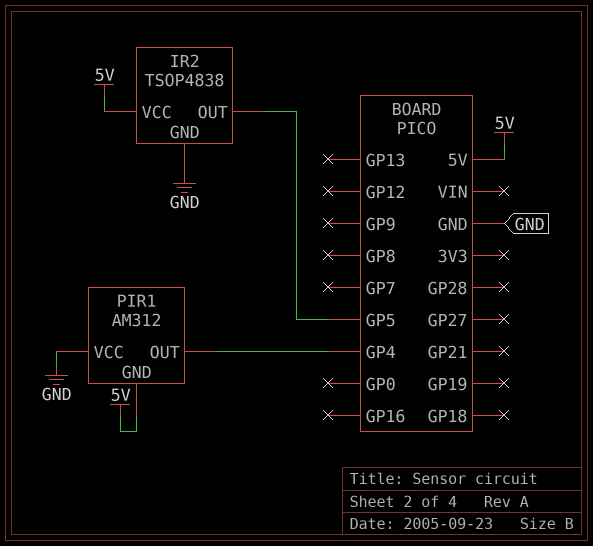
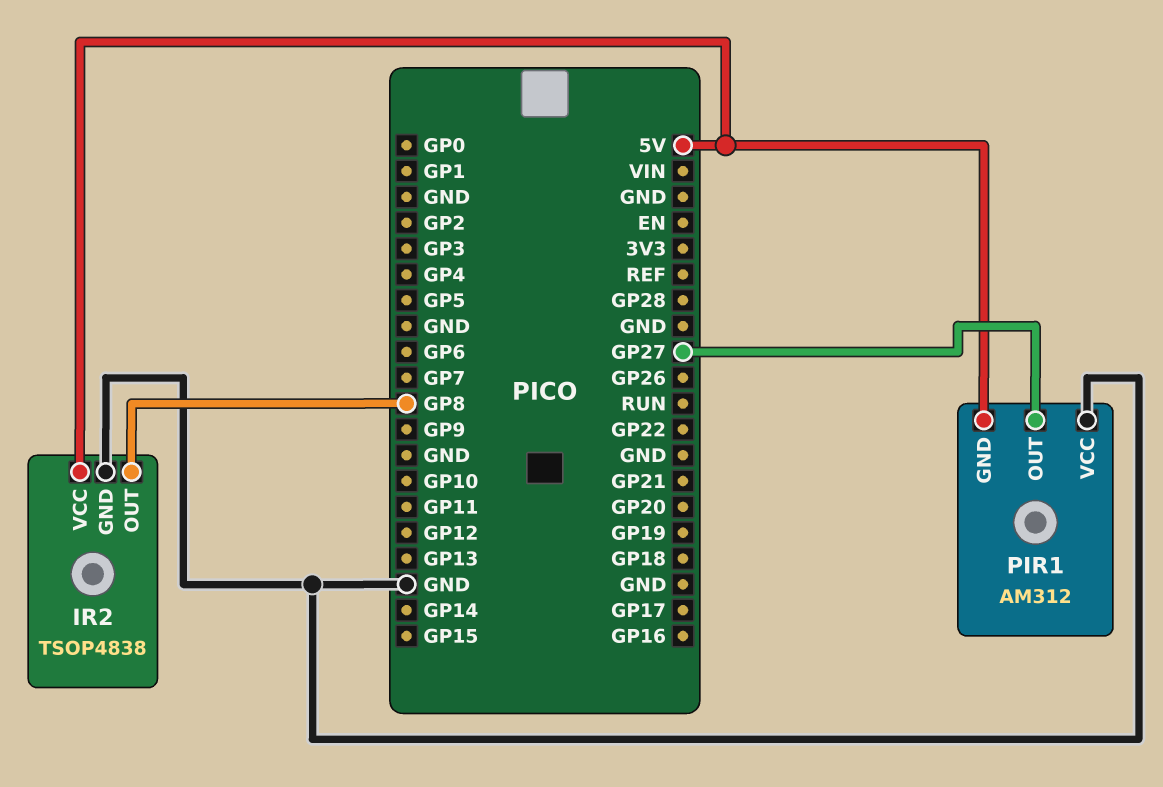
IR2 pin OUT: GP5 -> GP8
PIR1 pin OUT: GP4 -> GP27

